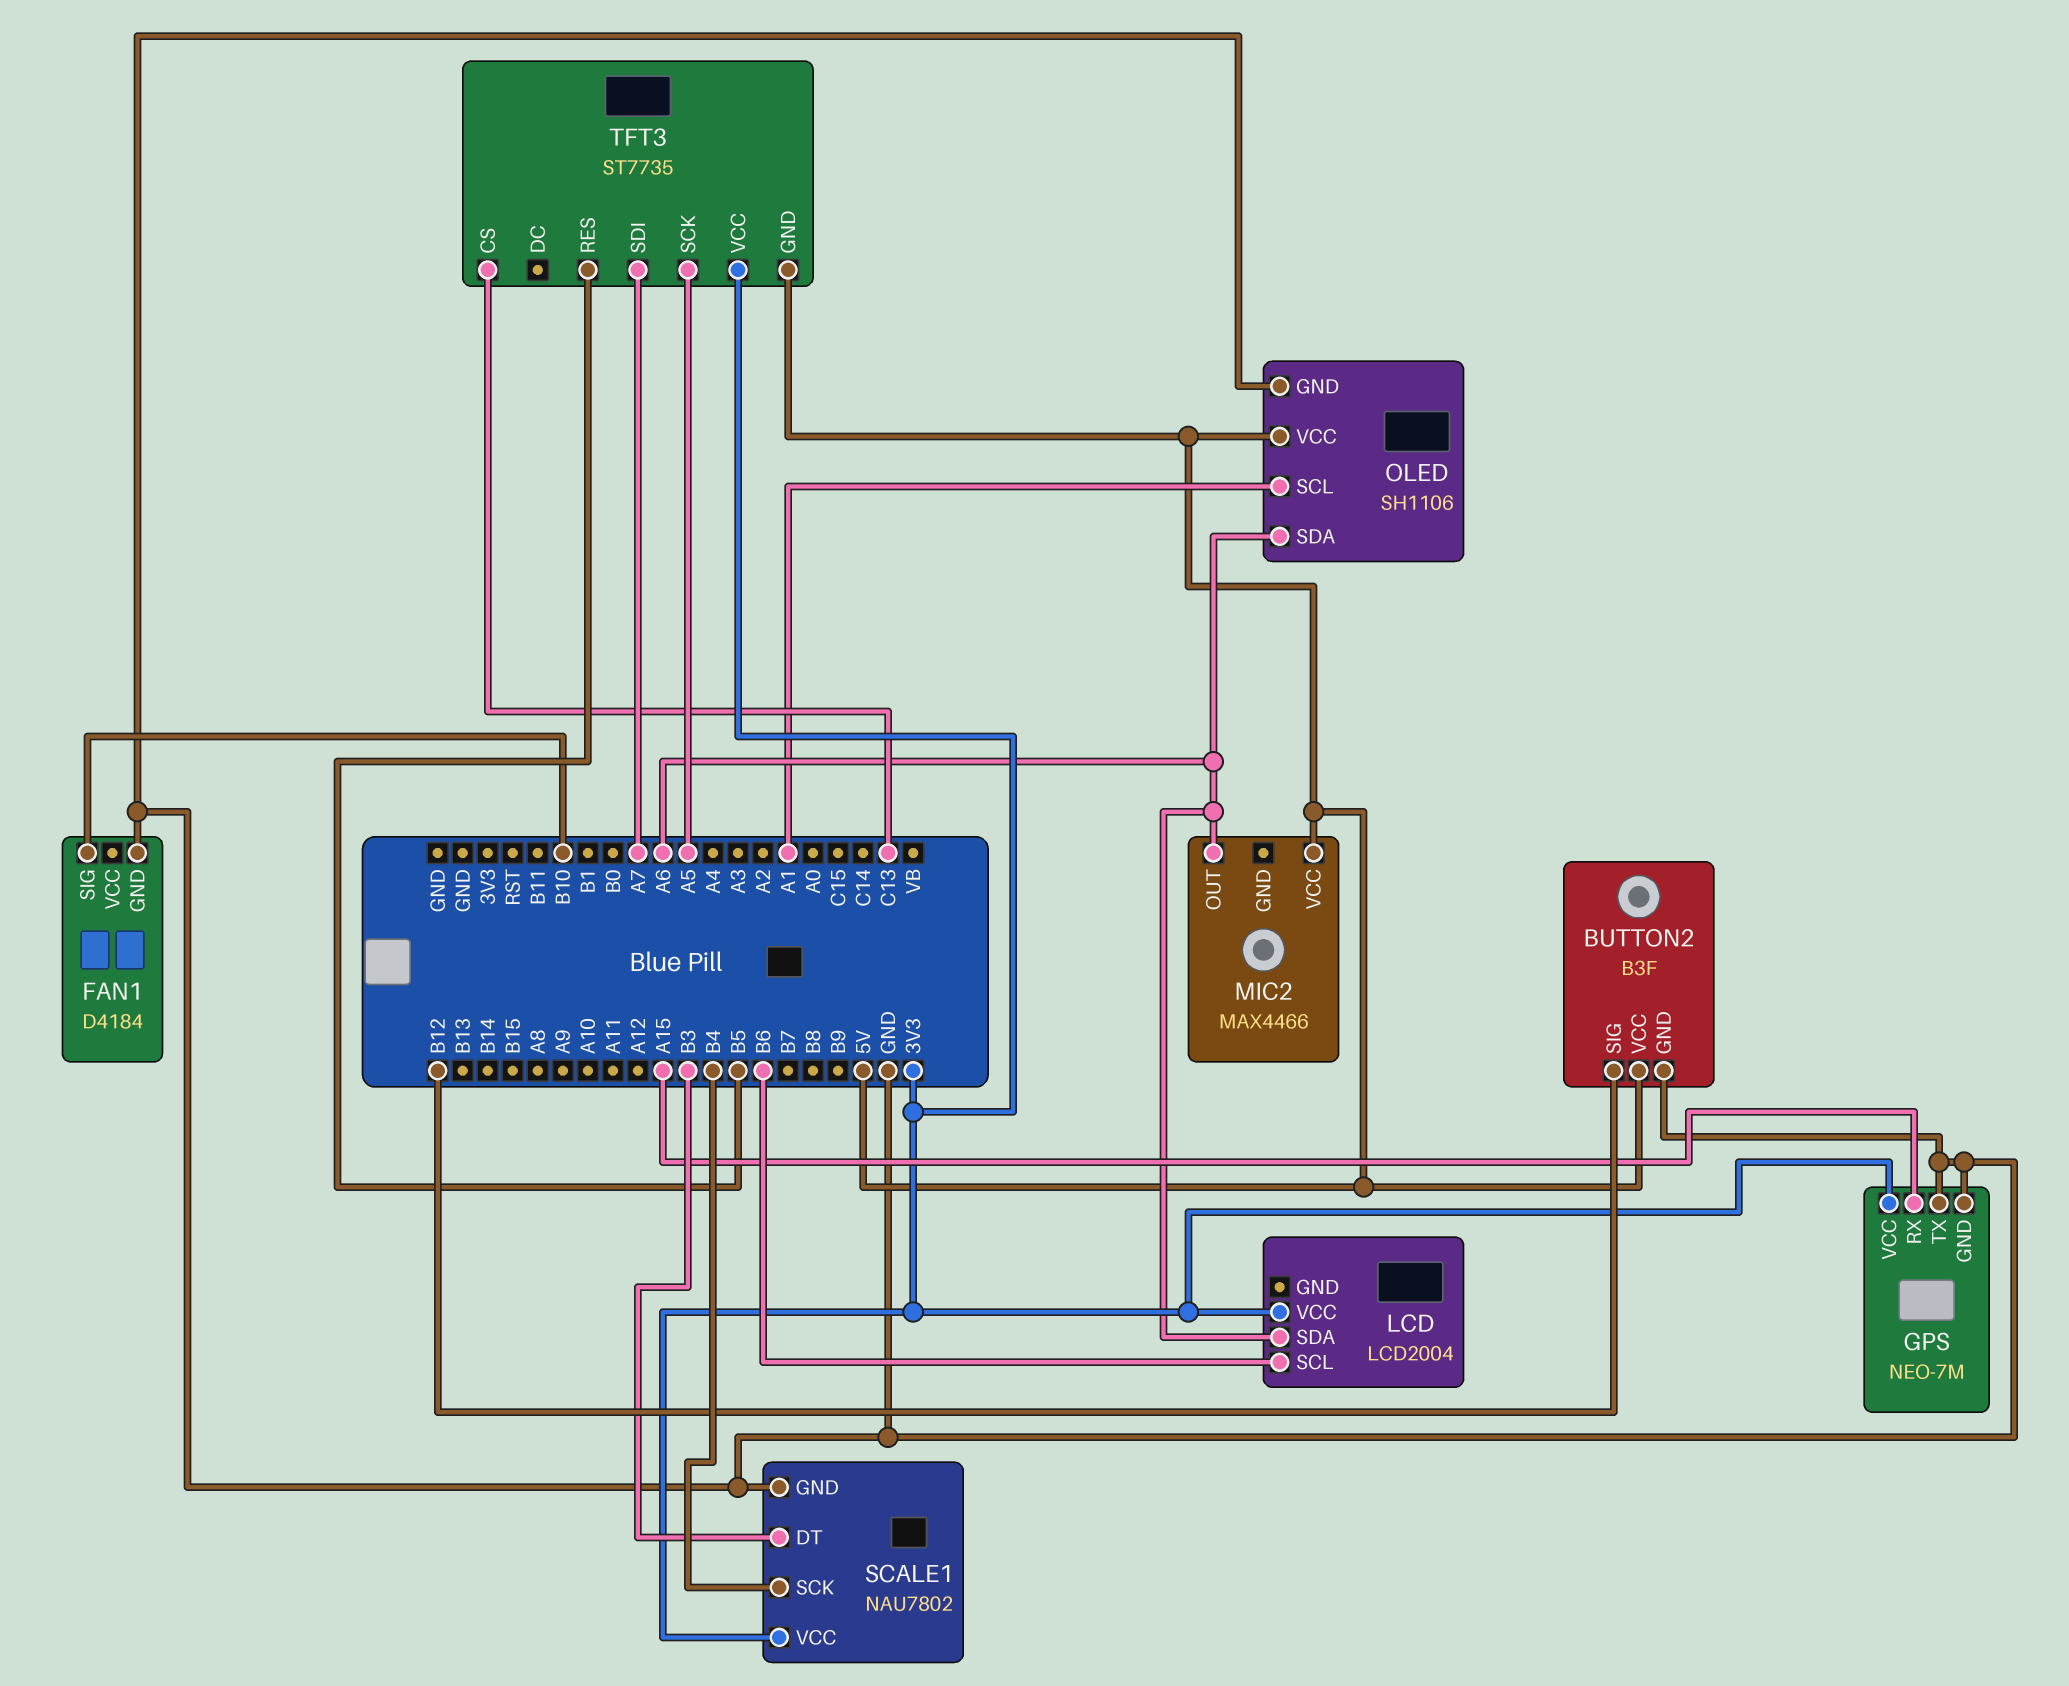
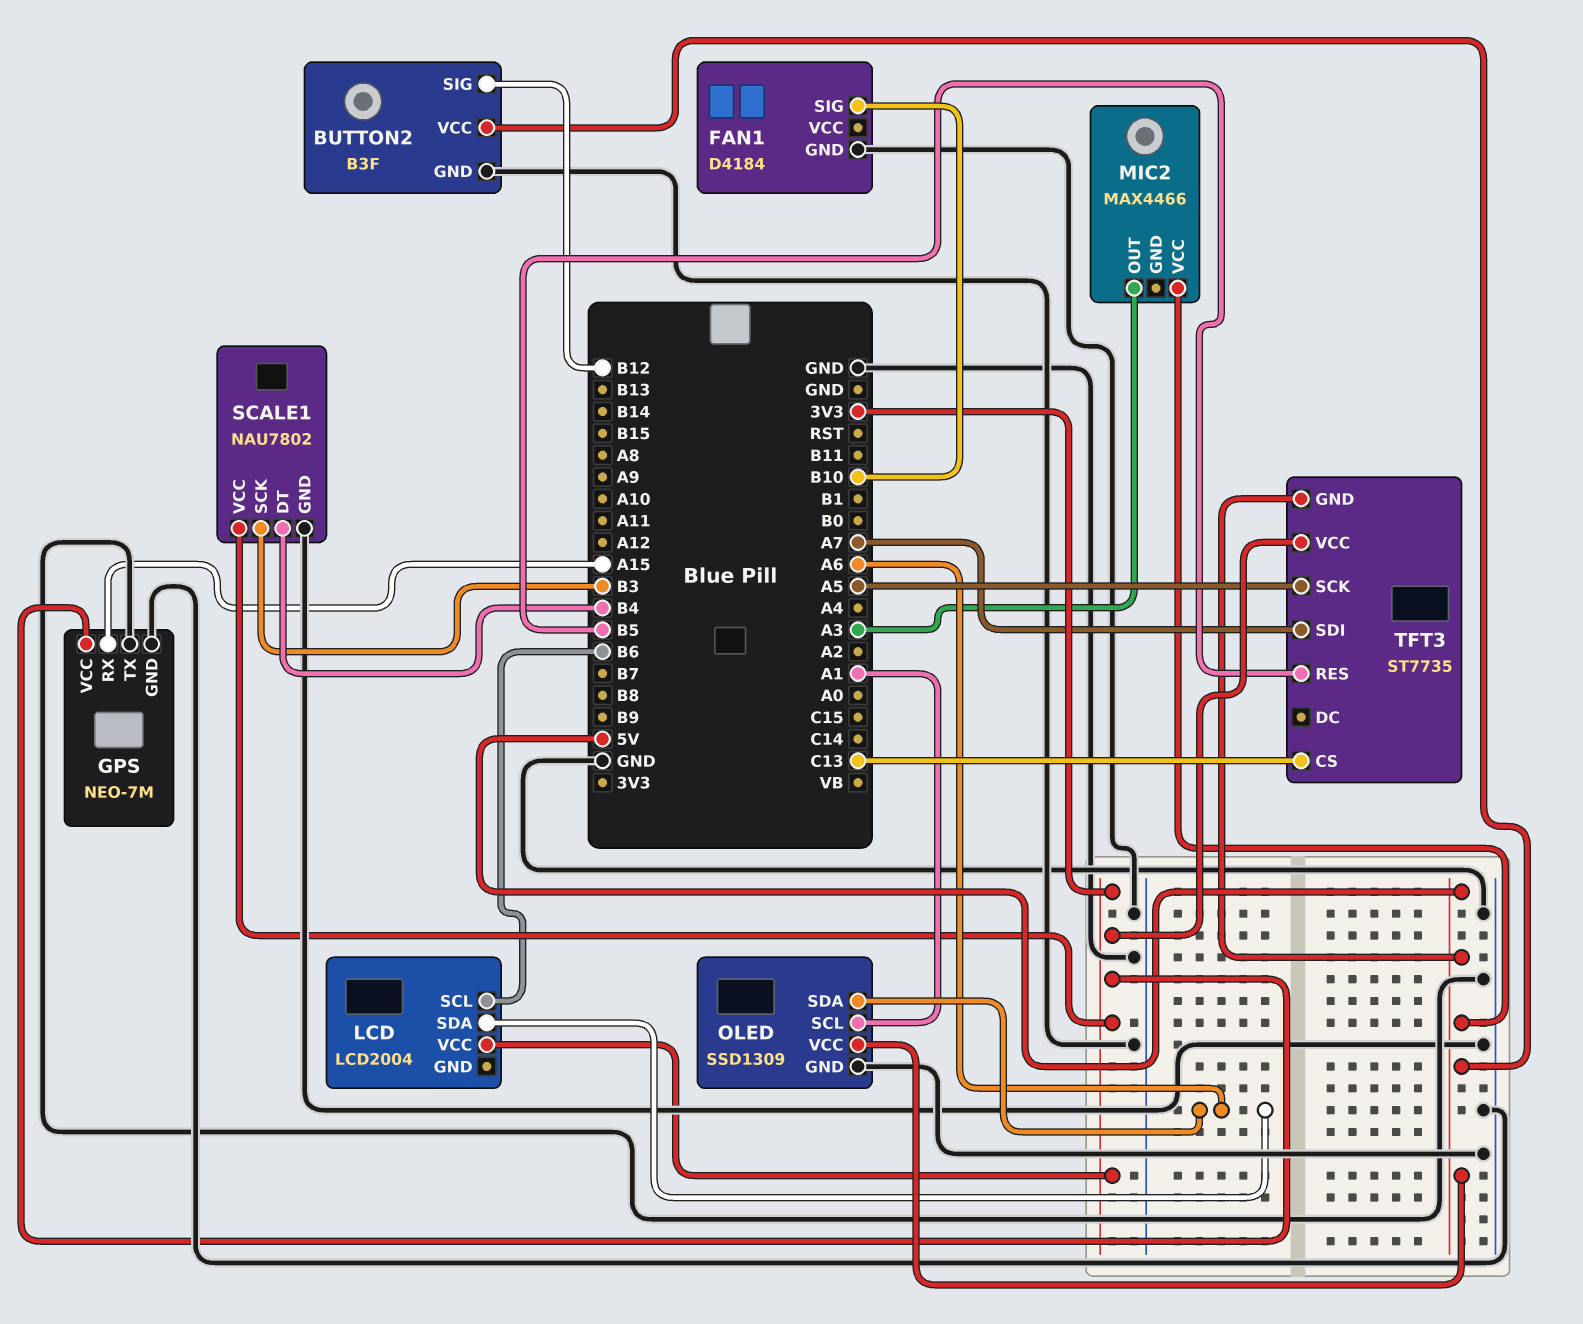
MIC2 pin OUT: A6 -> A3
OLED: SH1106 -> SSD1309
SCALE1 pin DT: B3 -> B4
SCALE1 pin SCK: B4 -> B3

